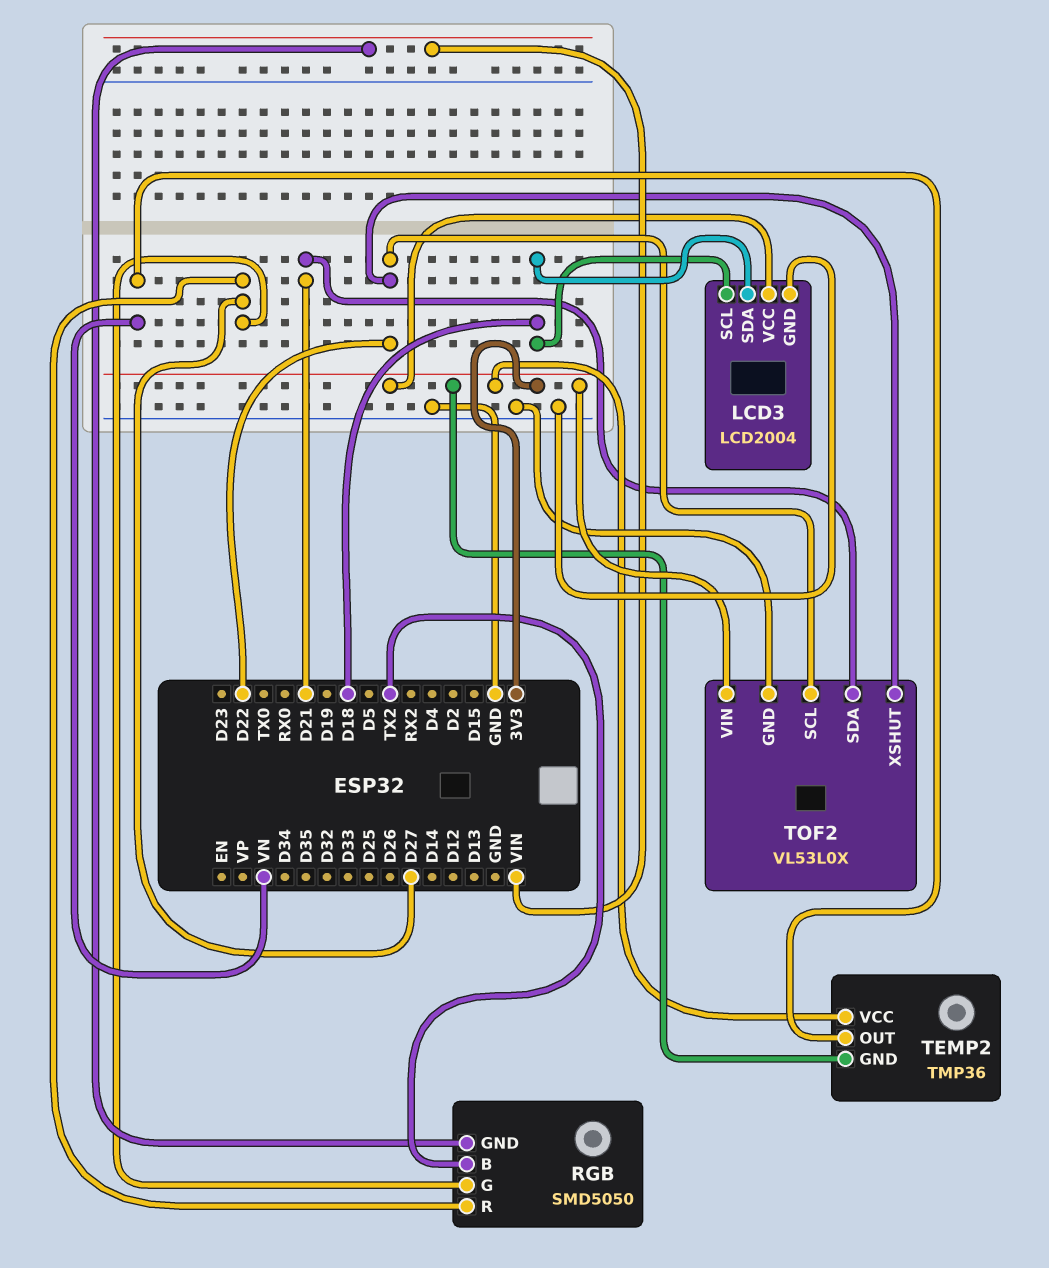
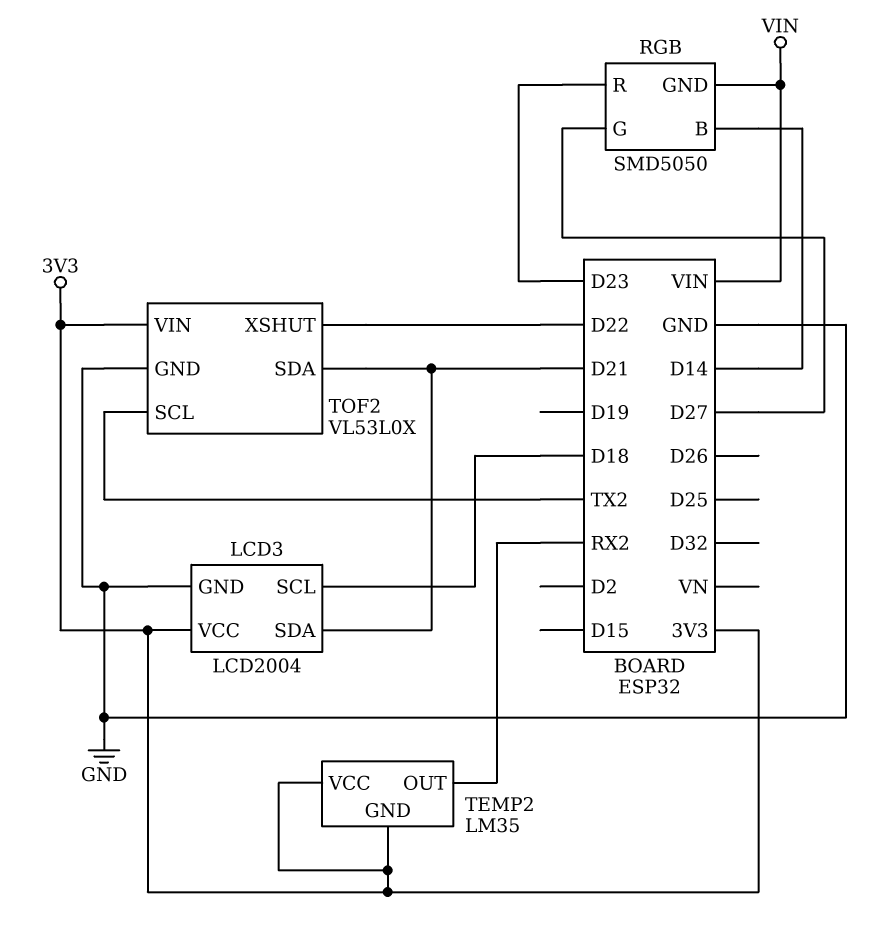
LCD3 pin SDA: D18 -> D21
RGB pin B: TX2 -> D14
RGB pin R: D27 -> D23
TEMP2: TMP36 -> LM35
TEMP2 pin OUT: VN -> RX2
TOF2 pin SCL: D22 -> TX2

